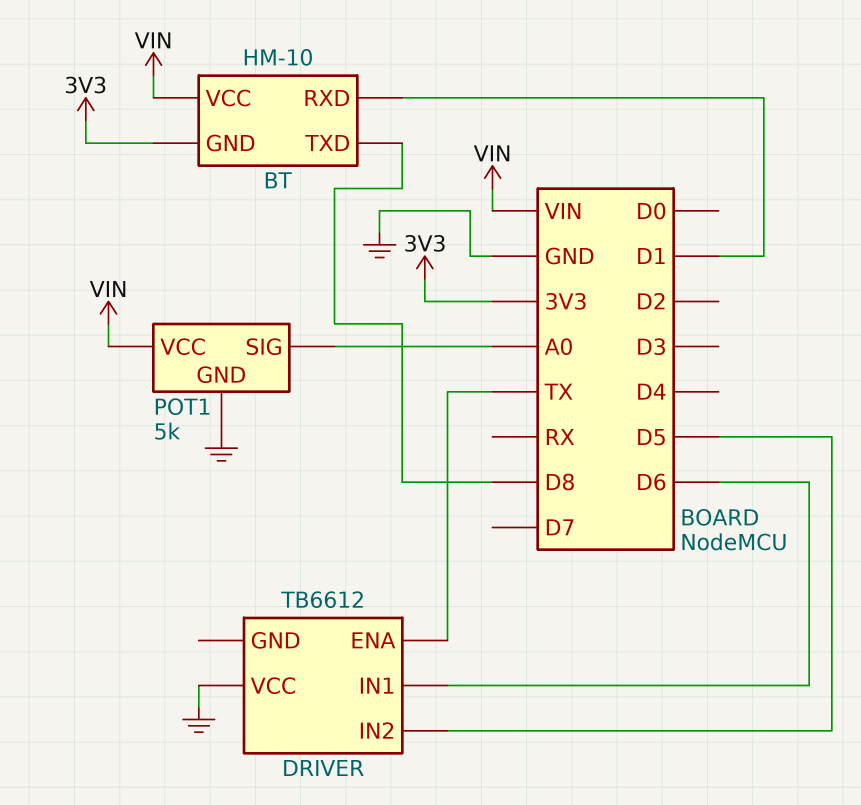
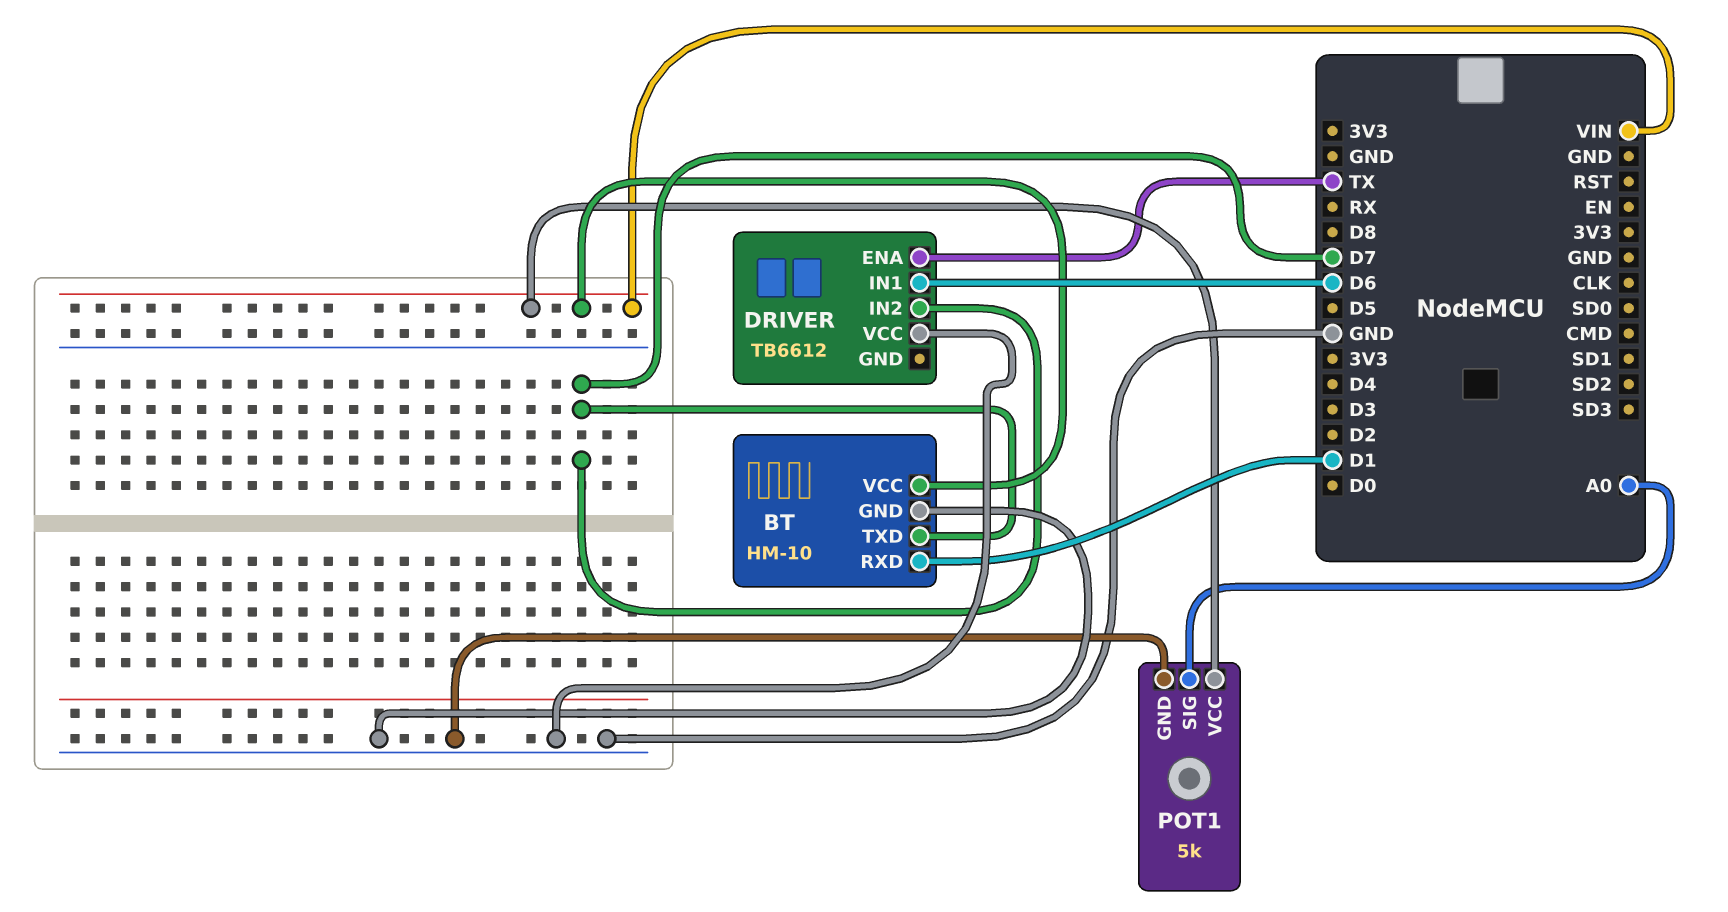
BT pin GND: 3V3 -> GND
BT pin TXD: D8 -> D7
DRIVER pin IN2: D5 -> D7

